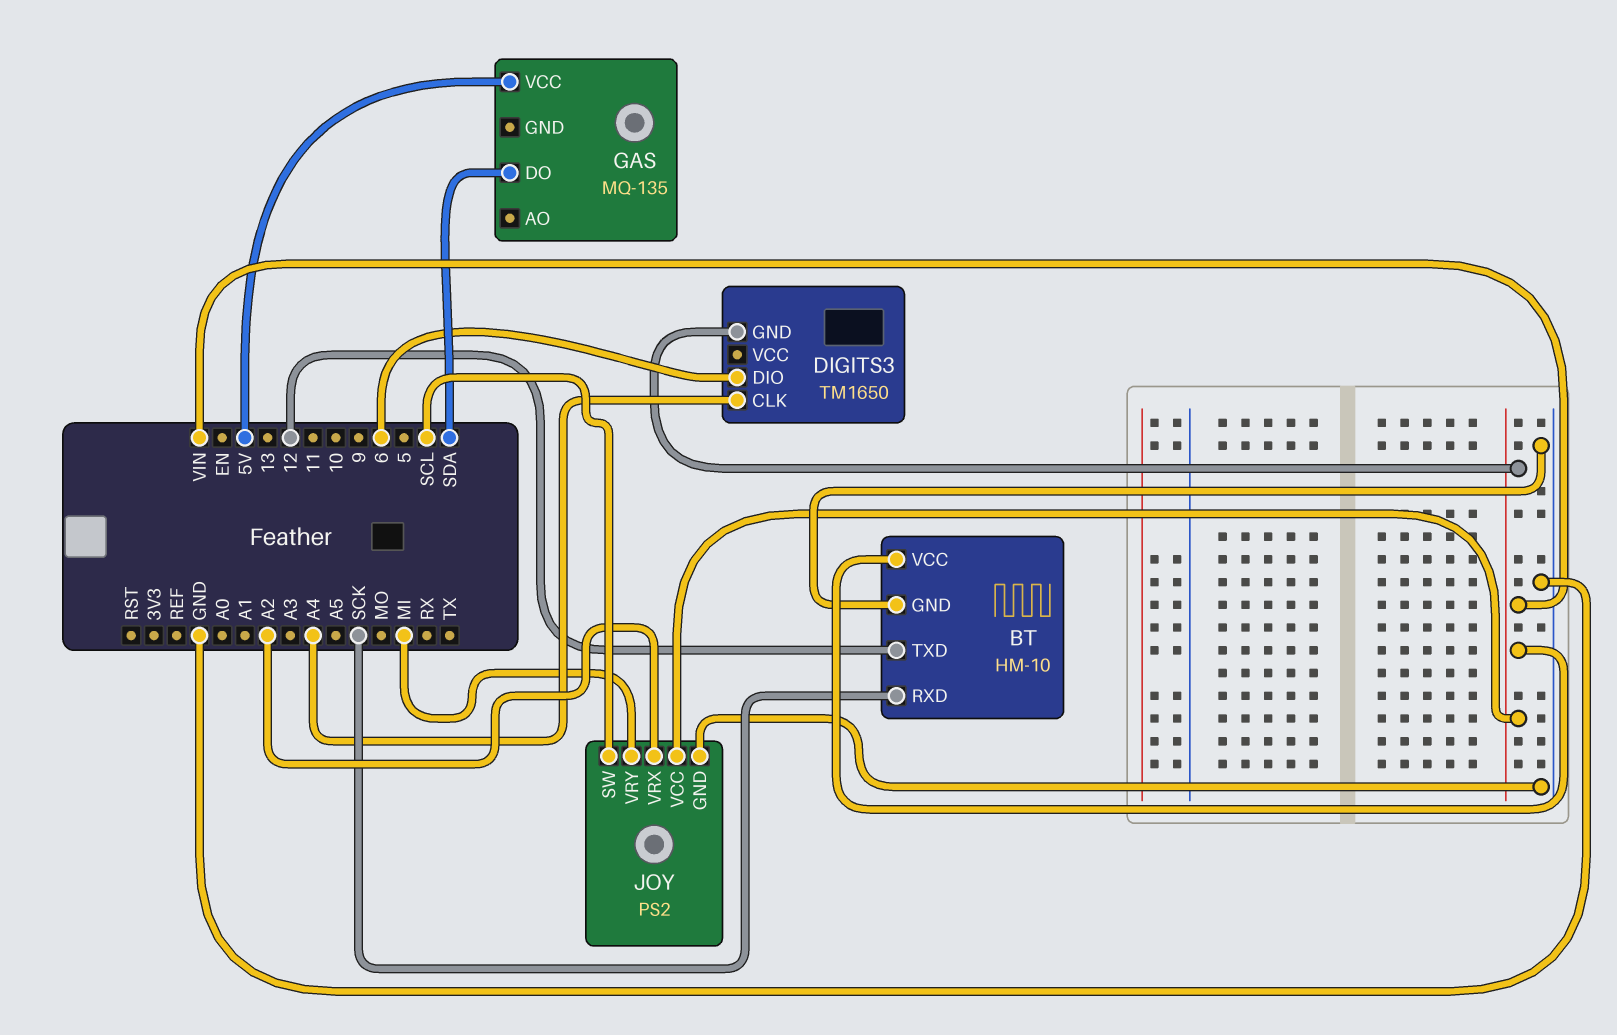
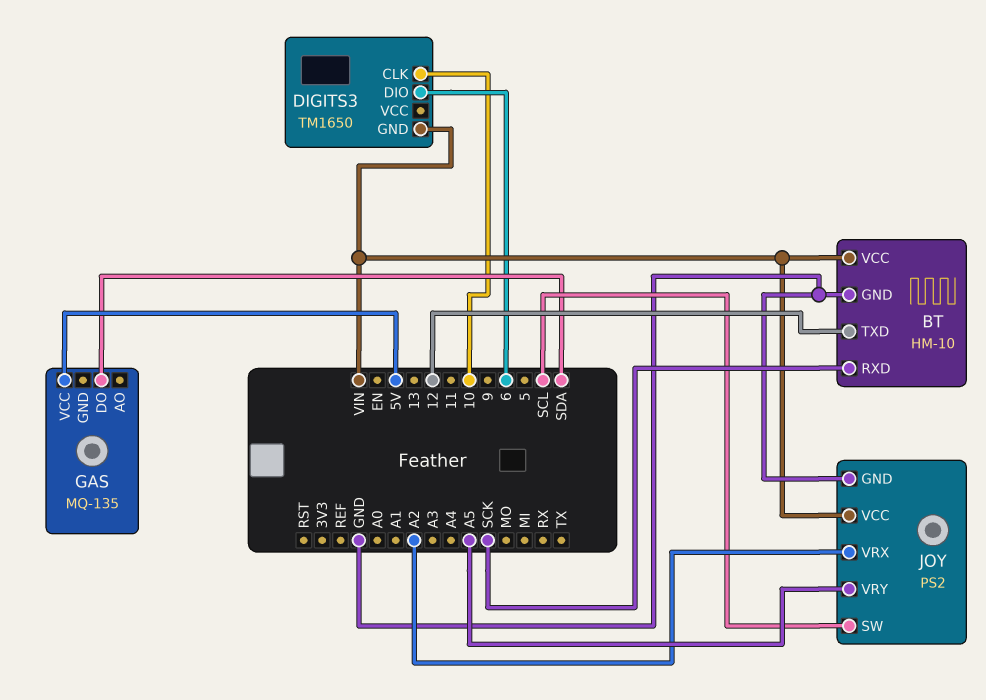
DIGITS3 pin CLK: A4 -> 10
JOY pin VRY: MI -> A5

